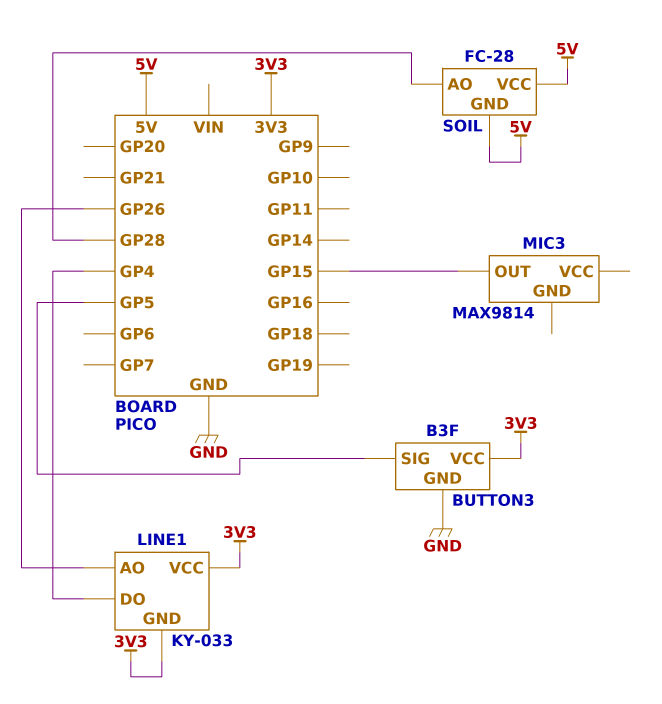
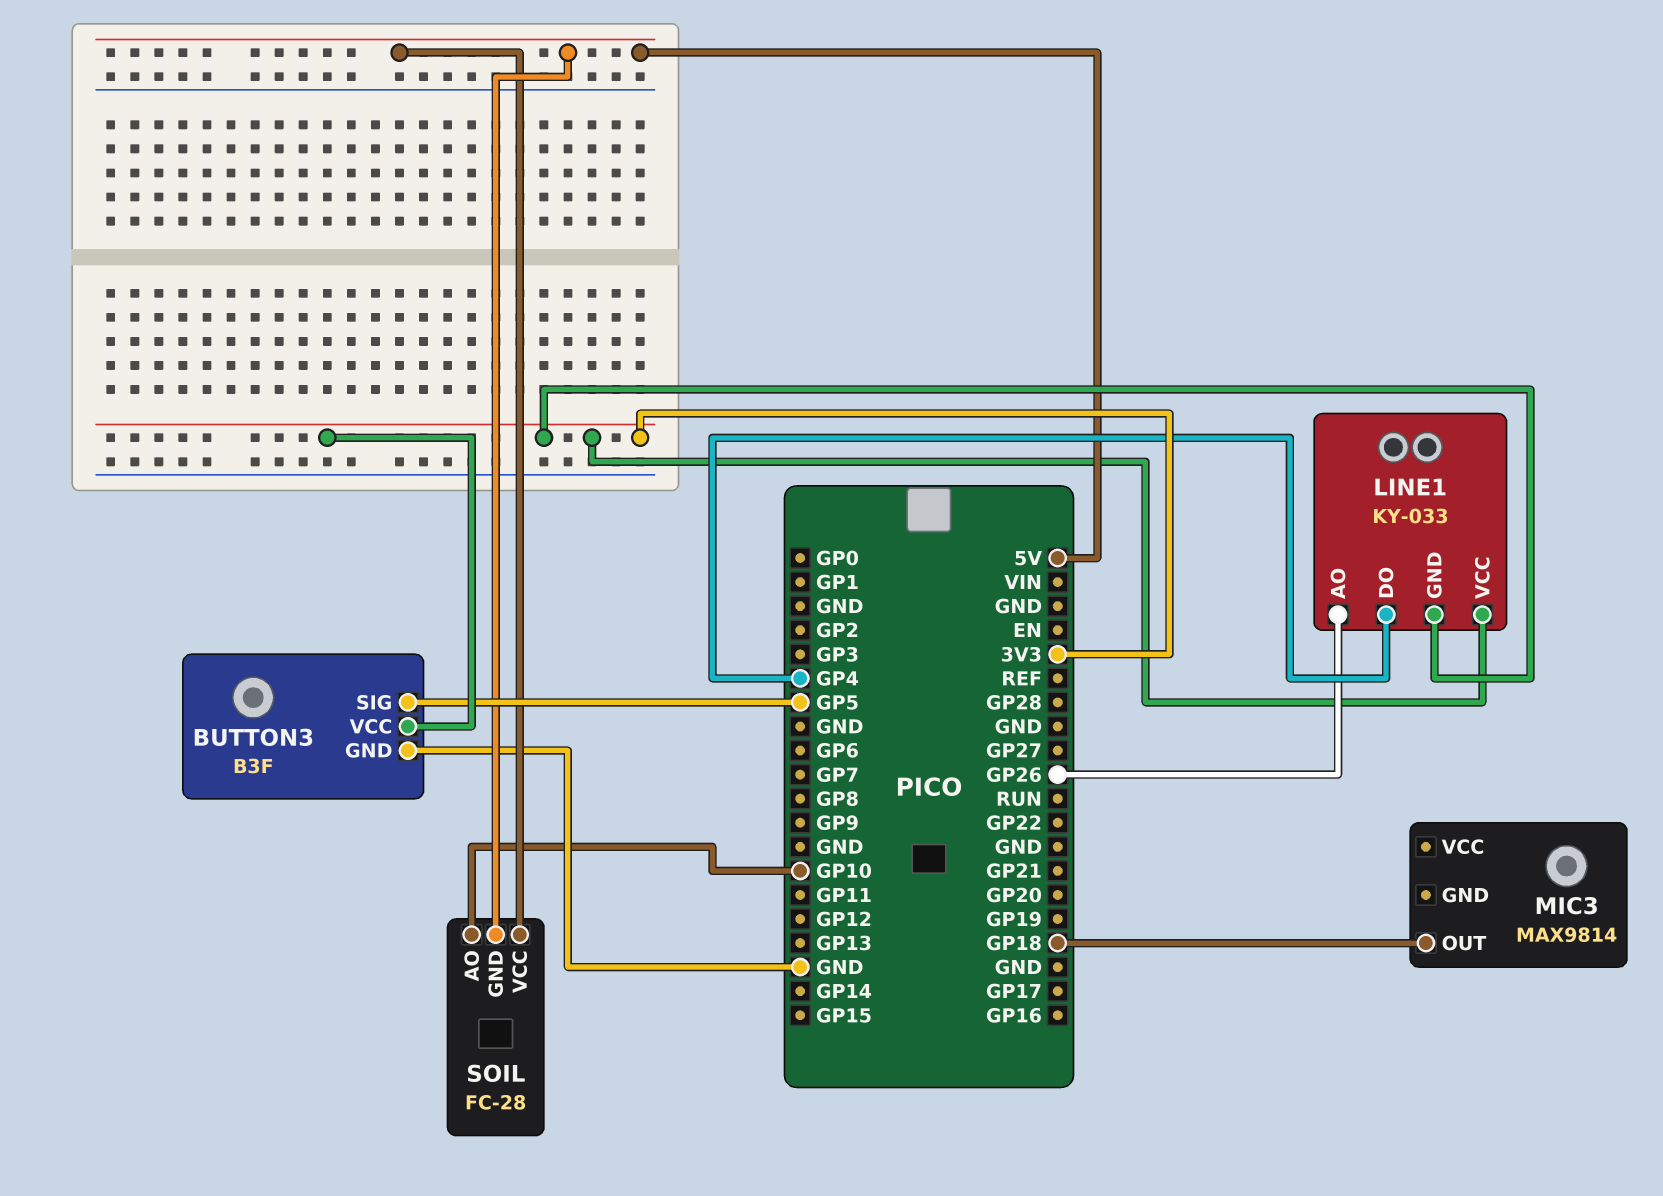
MIC3 pin OUT: GP15 -> GP18
SOIL pin AO: GP28 -> GP10

